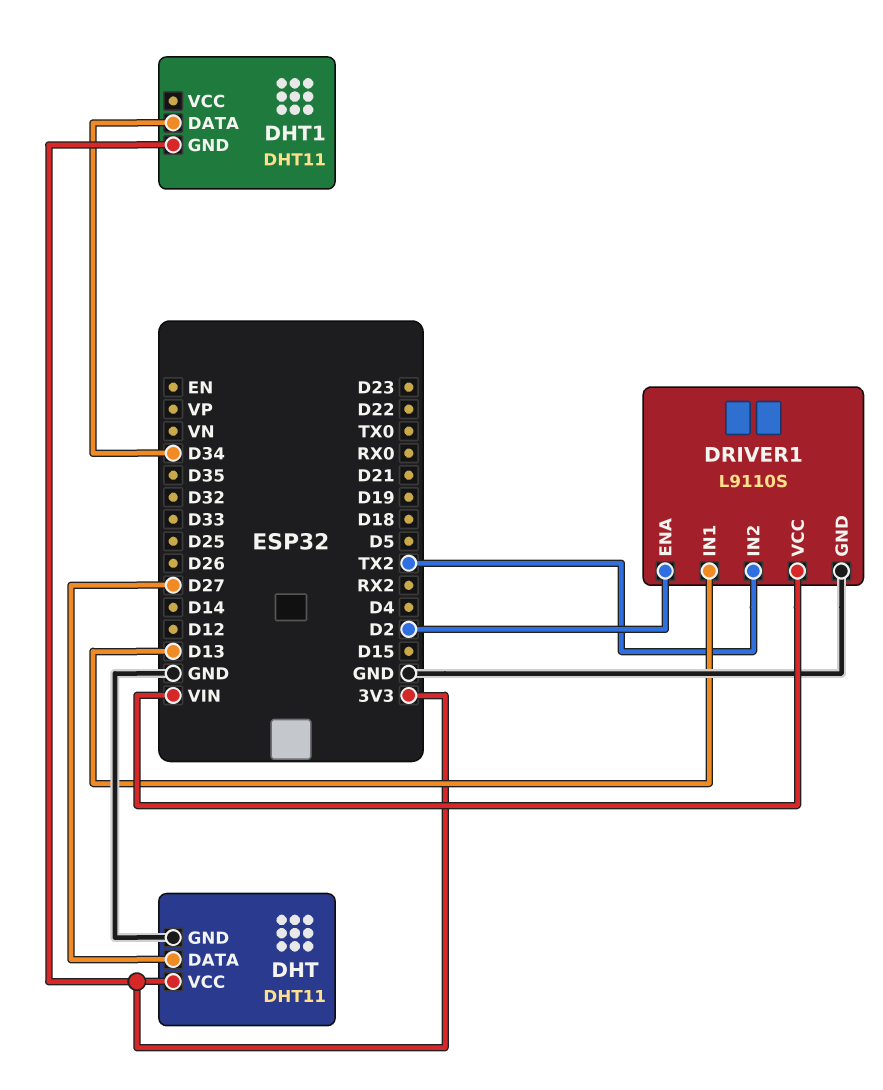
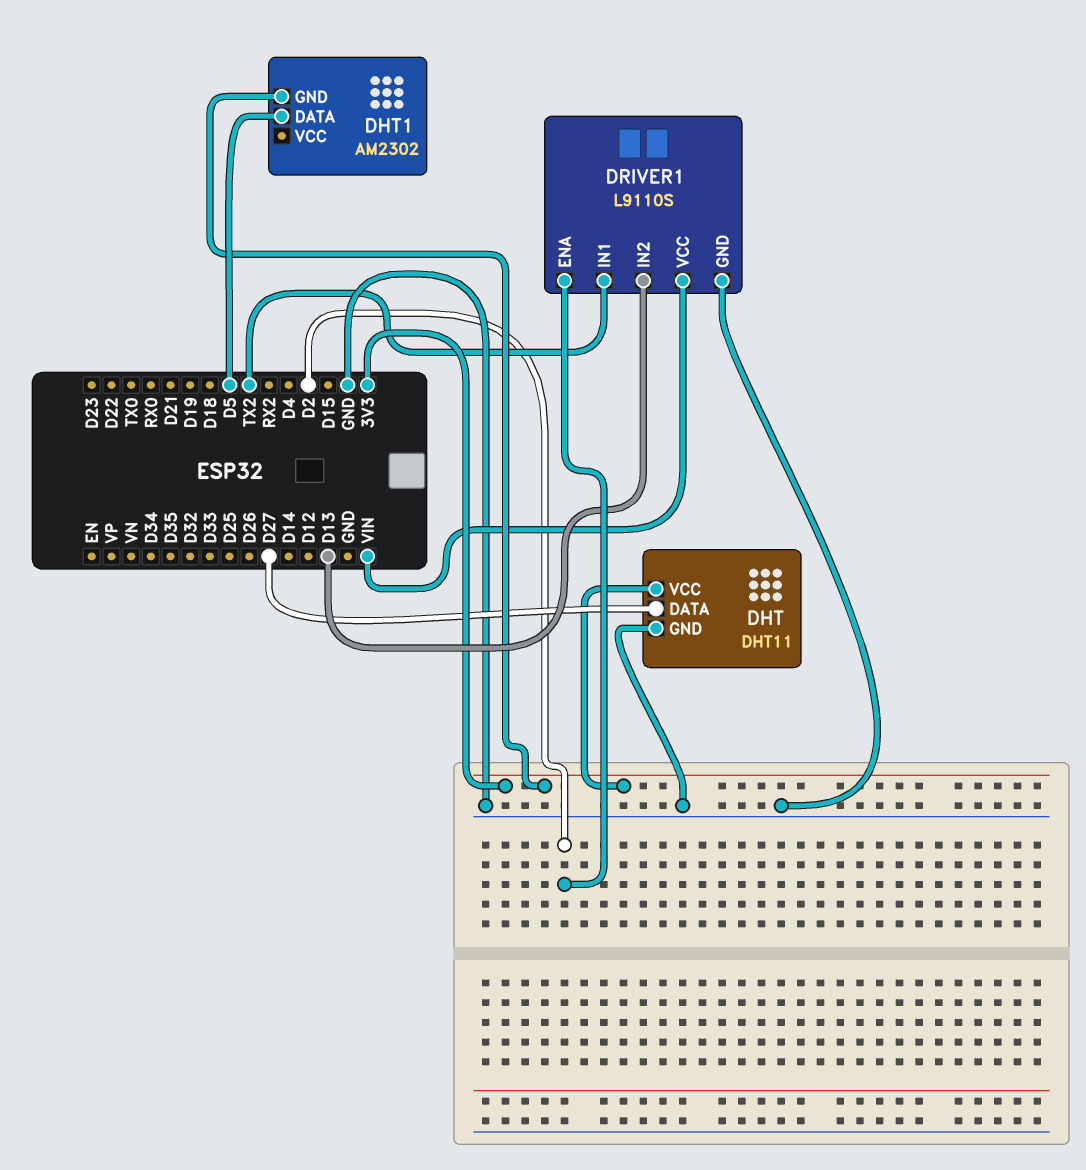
DHT1: DHT11 -> AM2302
DHT1 pin DATA: D34 -> D5
DRIVER1 pin IN1: D13 -> TX2
DRIVER1 pin IN2: TX2 -> D13

